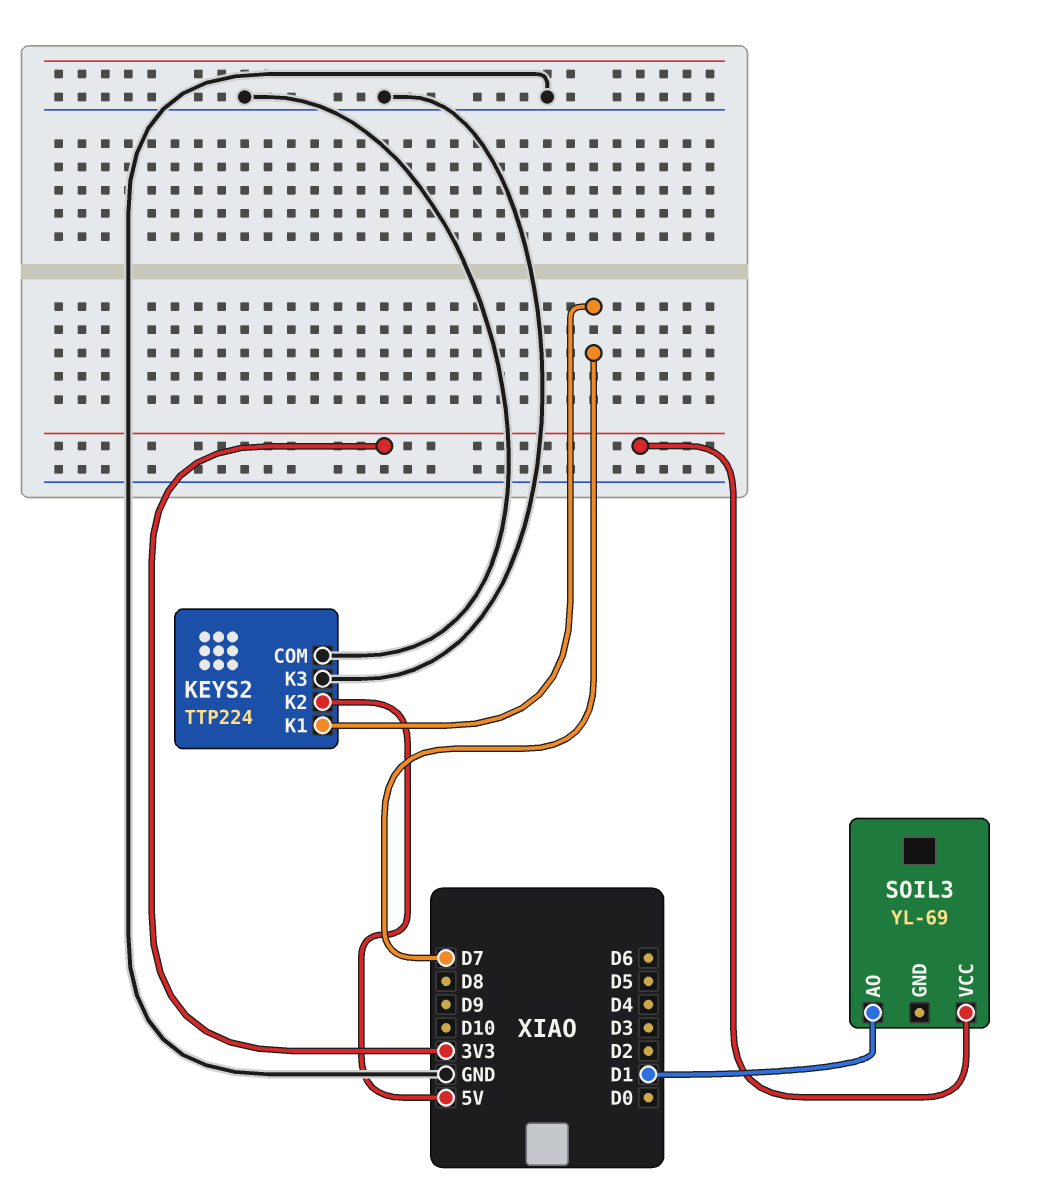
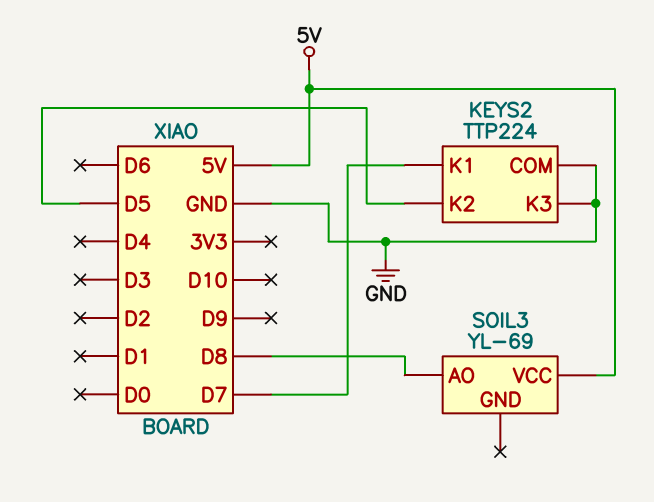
KEYS2 pin K2: 5V -> D5
SOIL3 pin AO: D1 -> D8
SOIL3 pin VCC: 3V3 -> 5V

